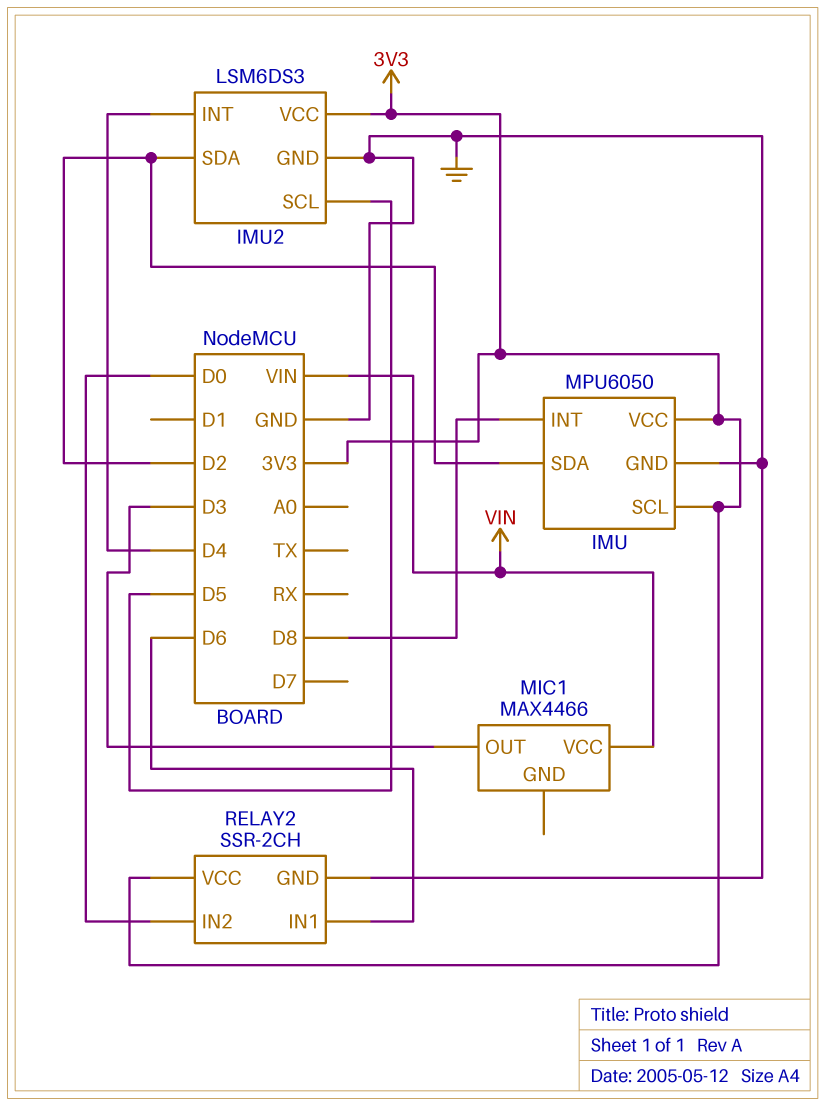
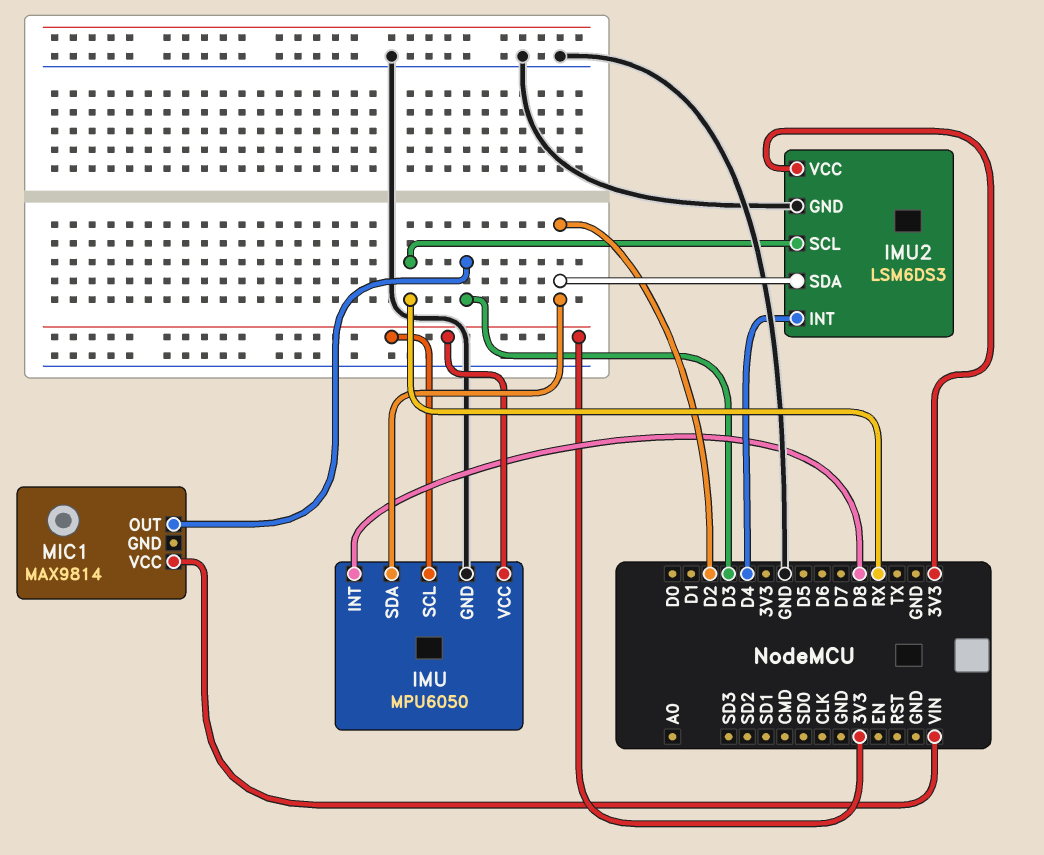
IMU2 pin SCL: D5 -> RX
MIC1: MAX4466 -> MAX9814
RELAY2: SSR-2CH -> none
RELAY2 pin GND: GND -> none
RELAY2 pin IN1: D6 -> none
RELAY2 pin IN2: D0 -> none
RELAY2 pin VCC: 3V3 -> none

